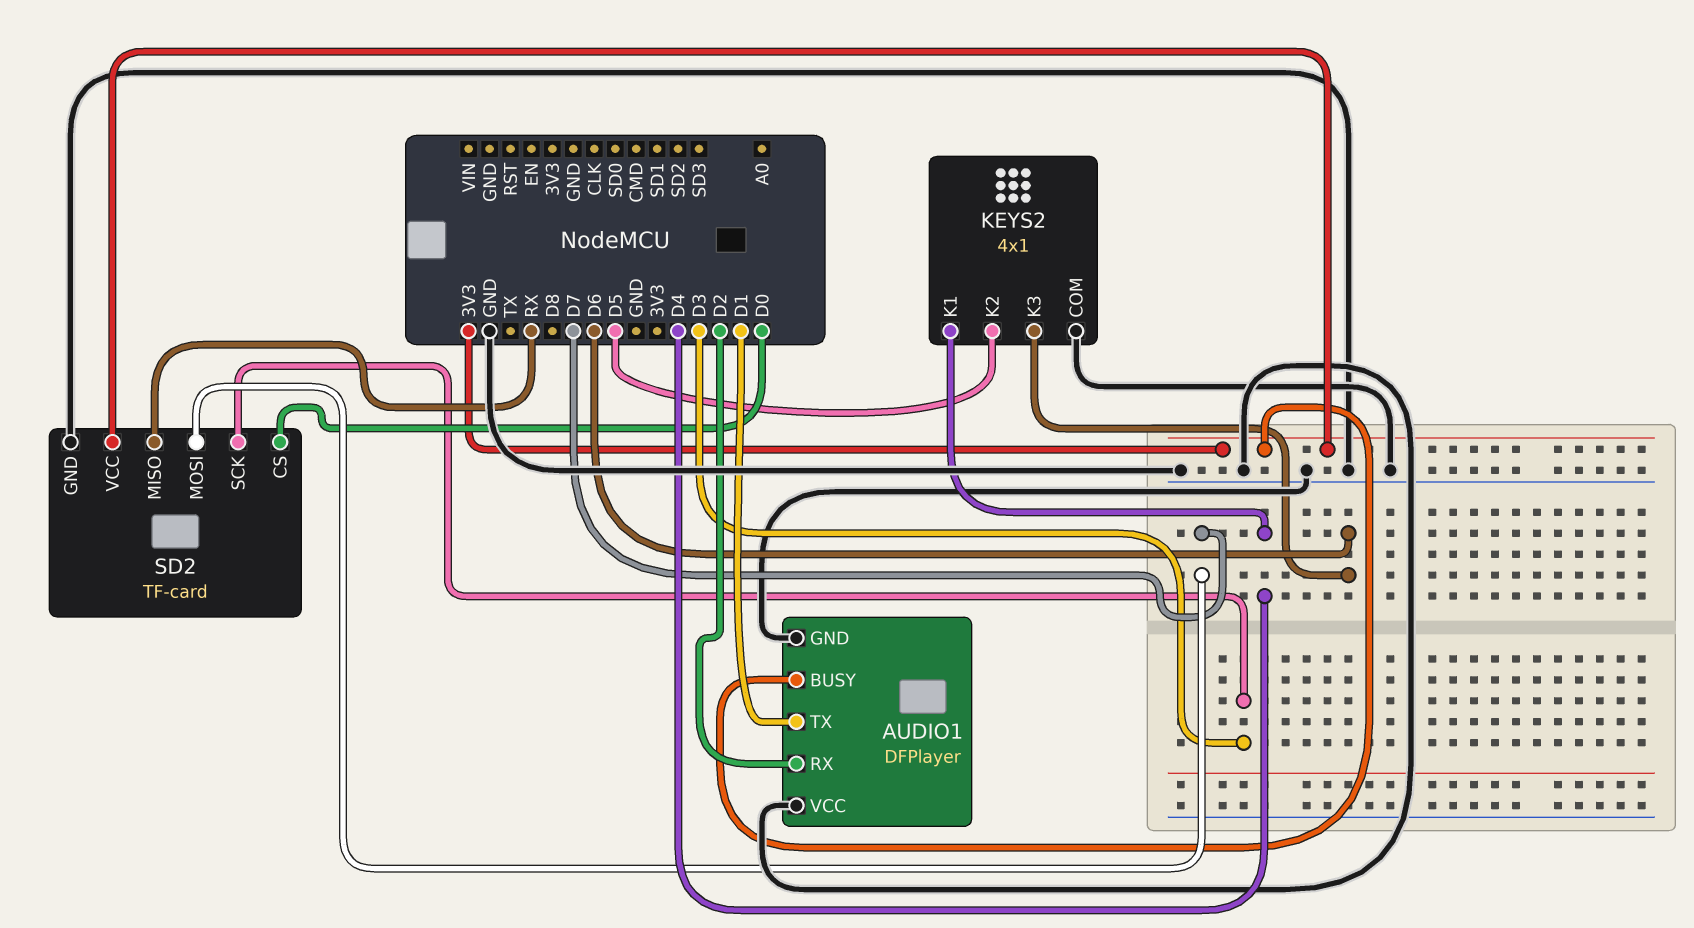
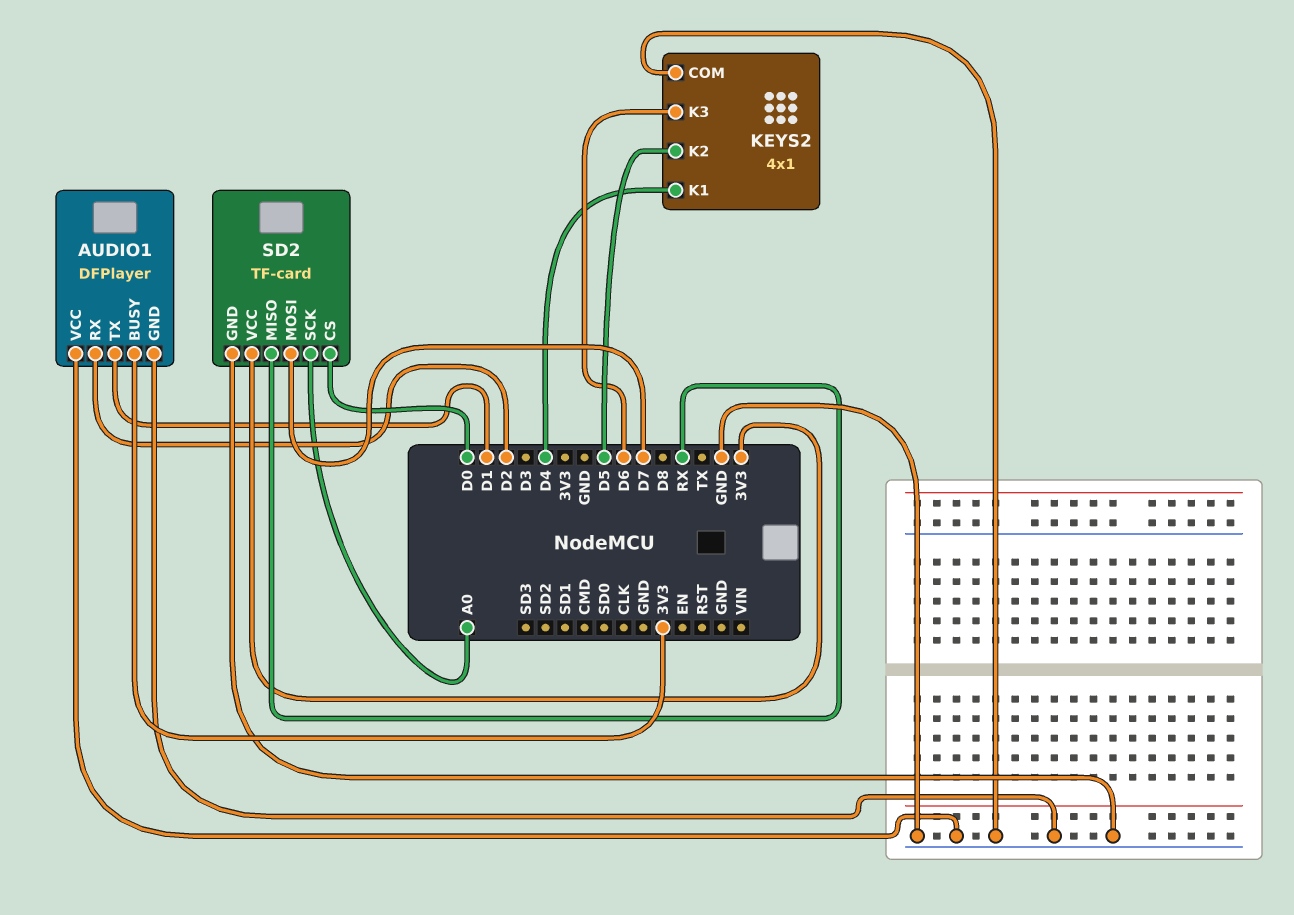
SD2 pin SCK: D3 -> A0

